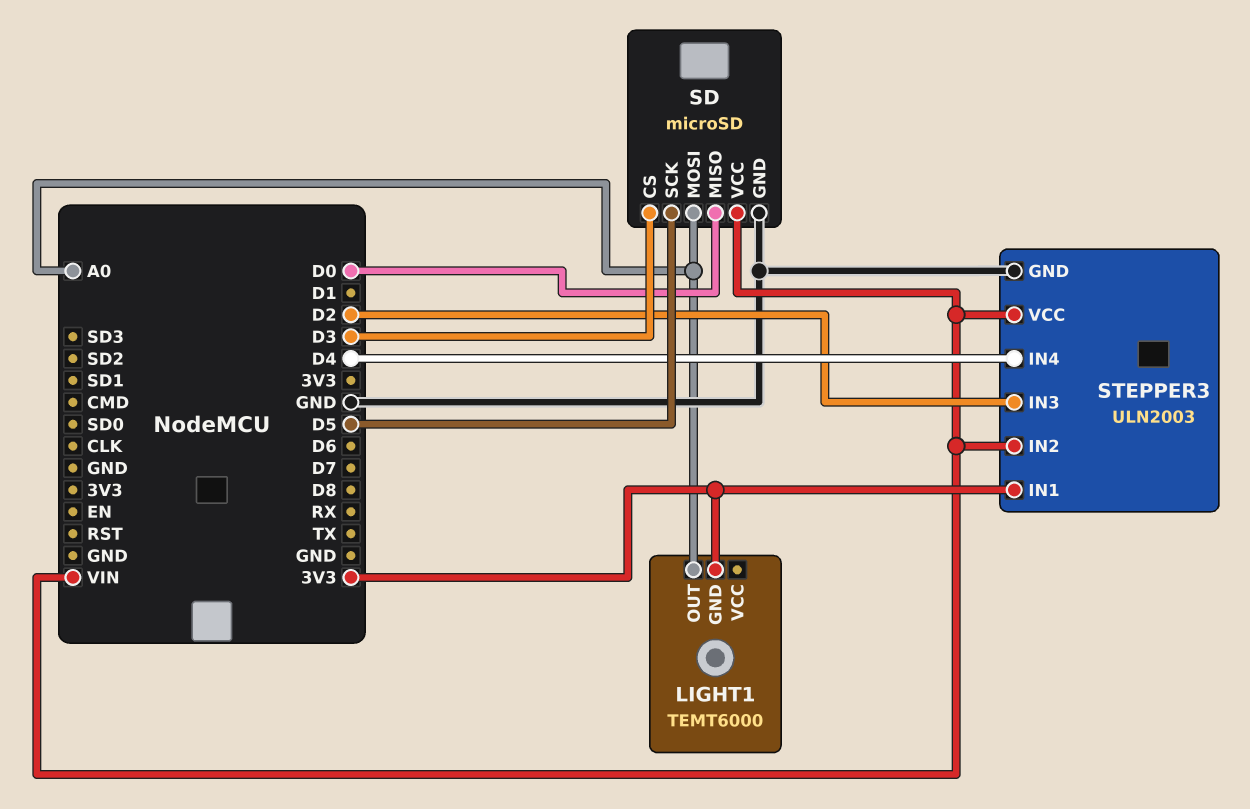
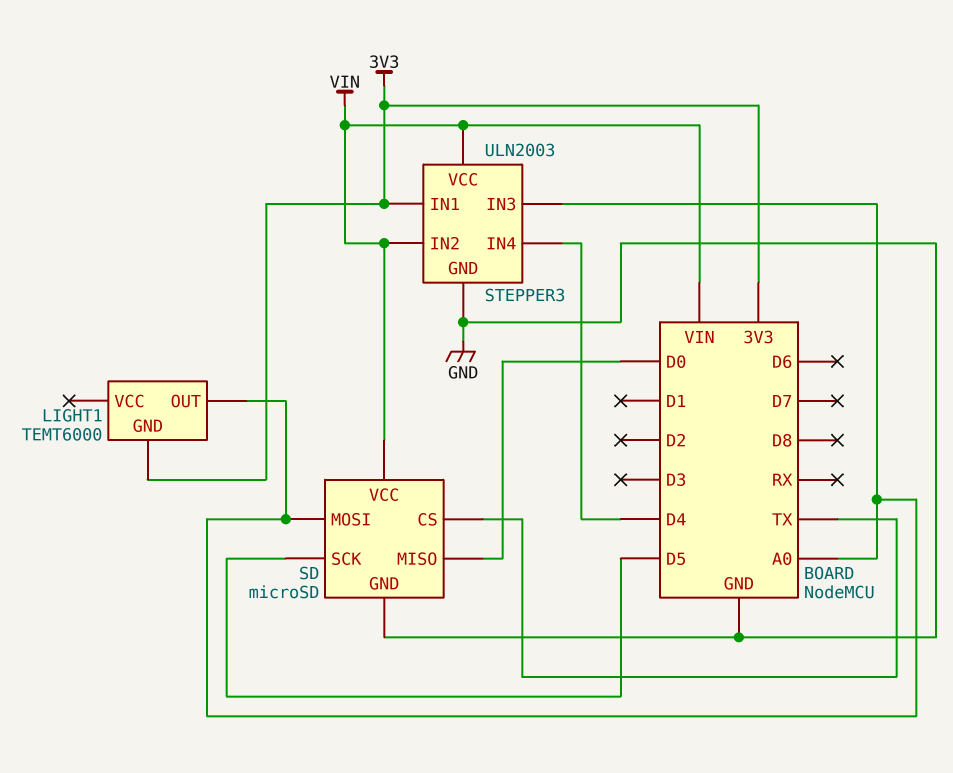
SD pin CS: D3 -> TX
STEPPER3 pin IN3: D2 -> A0

